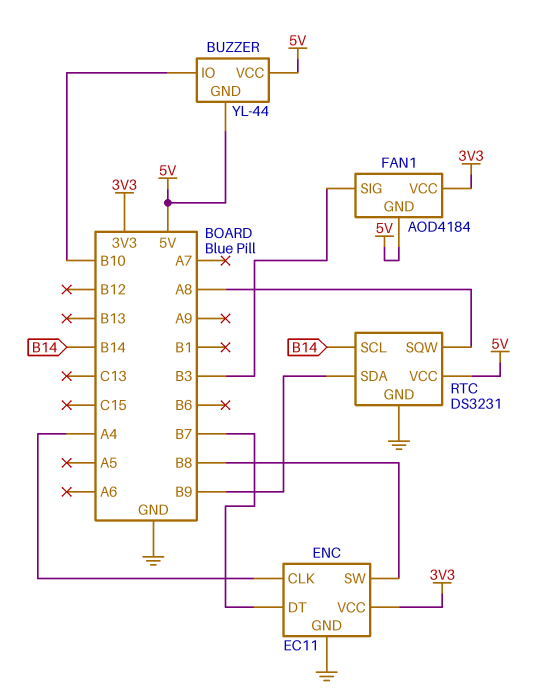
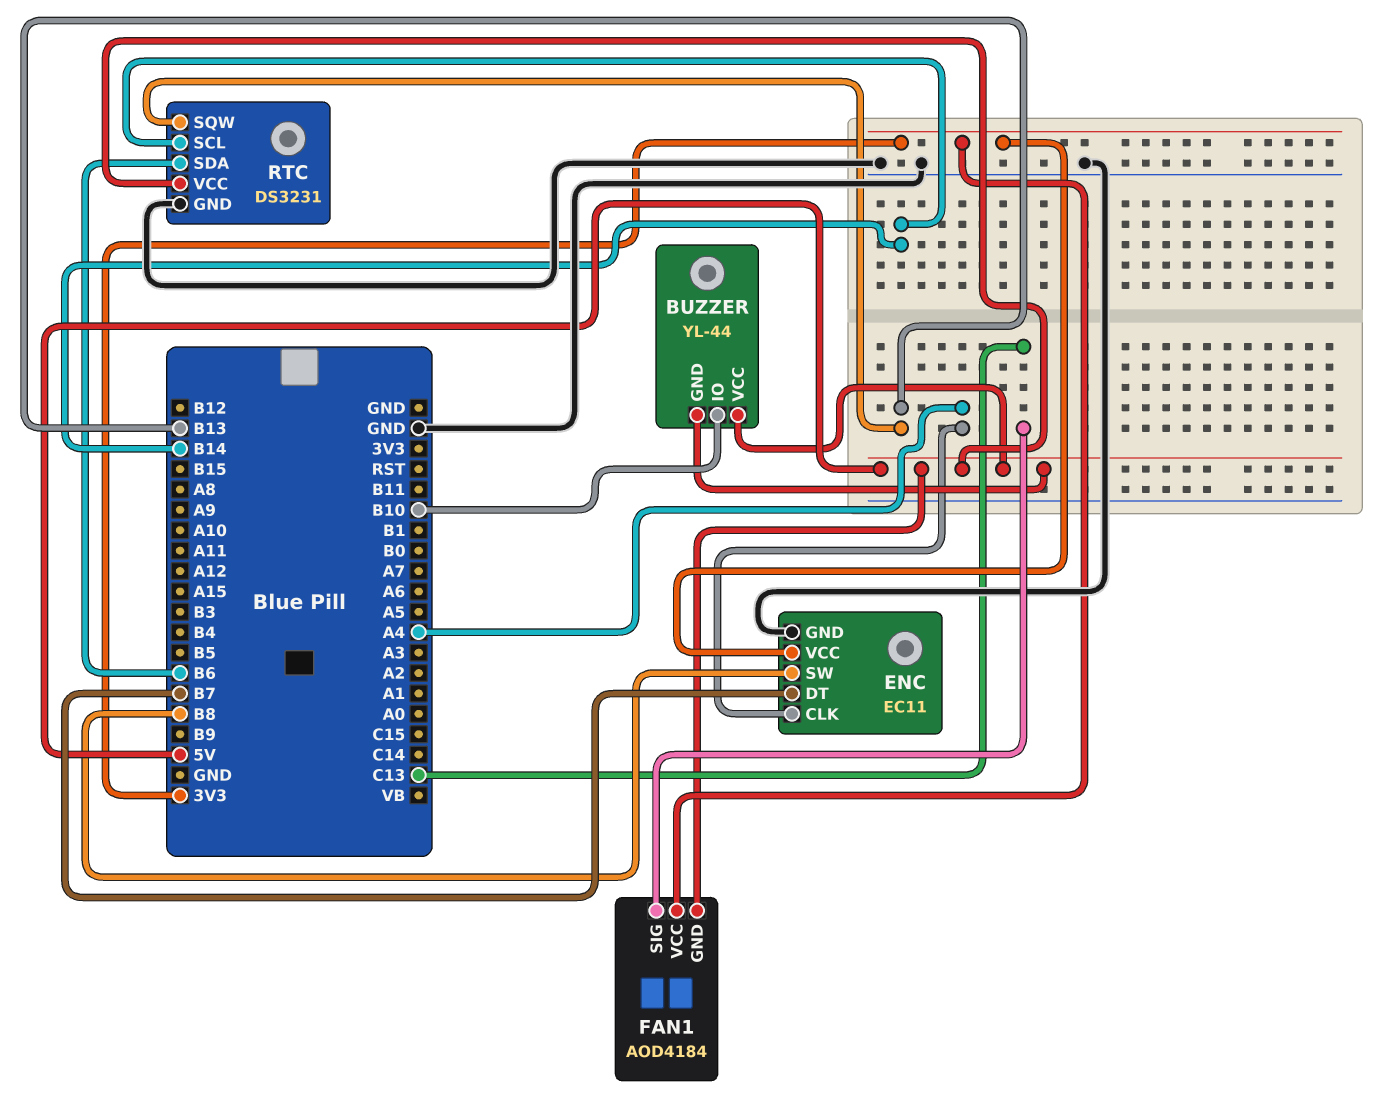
FAN1 pin SIG: B3 -> C13
RTC pin SDA: B9 -> B6
RTC pin SQW: A8 -> B13

